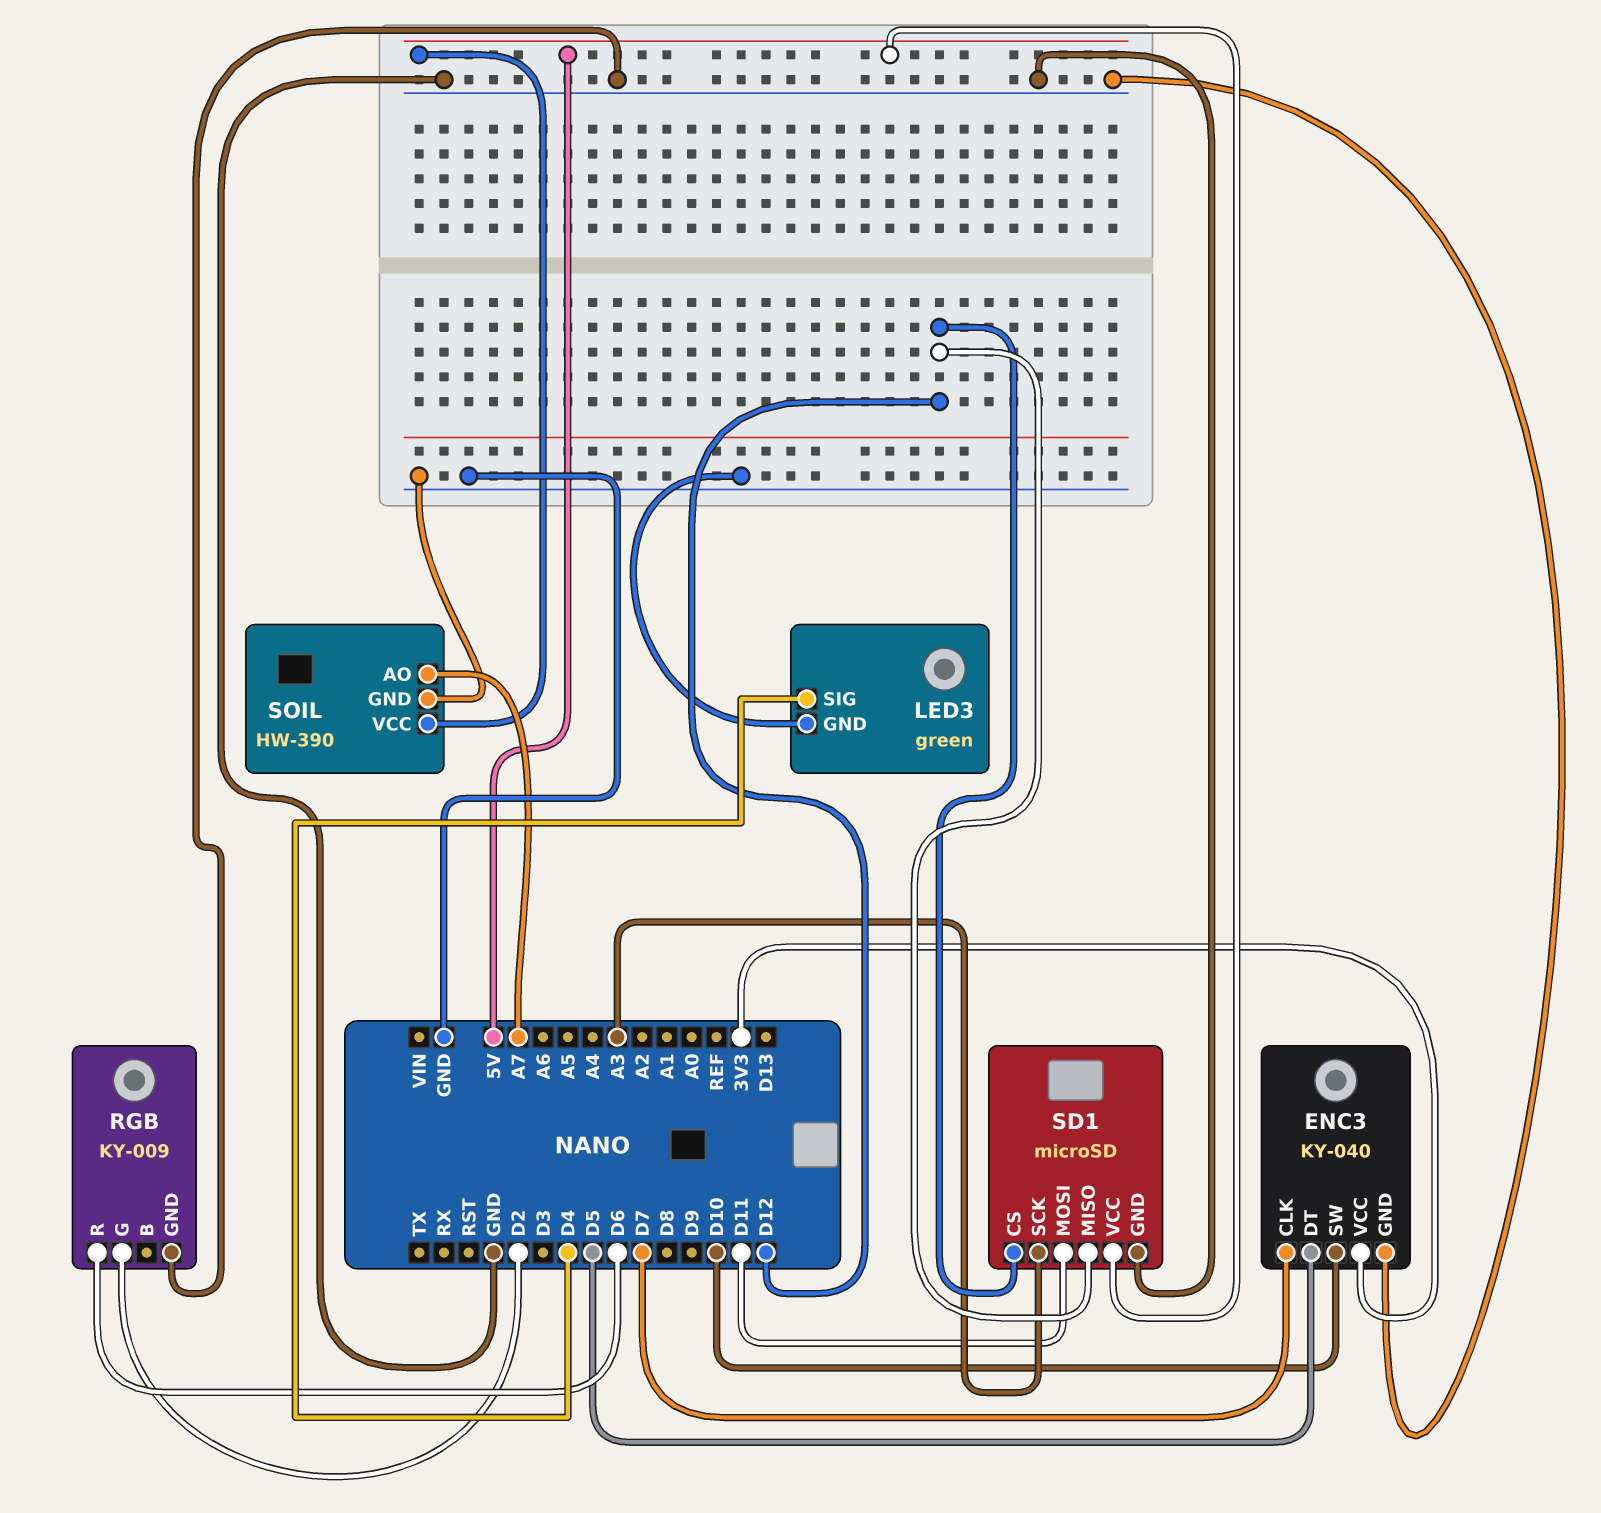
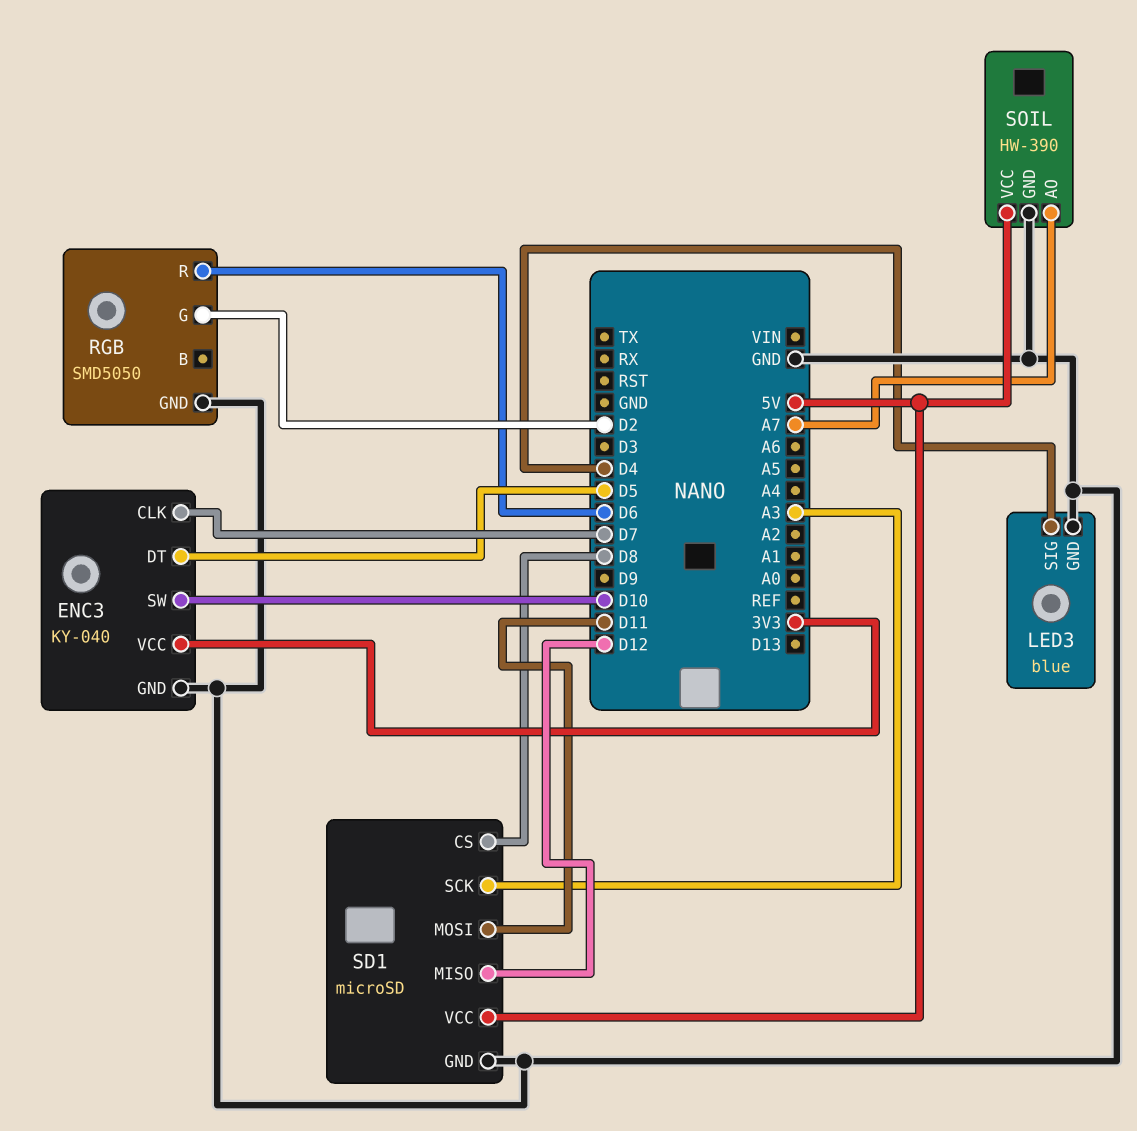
LED3: green -> blue
RGB: KY-009 -> SMD5050
SD1 pin CS: D12 -> D8

